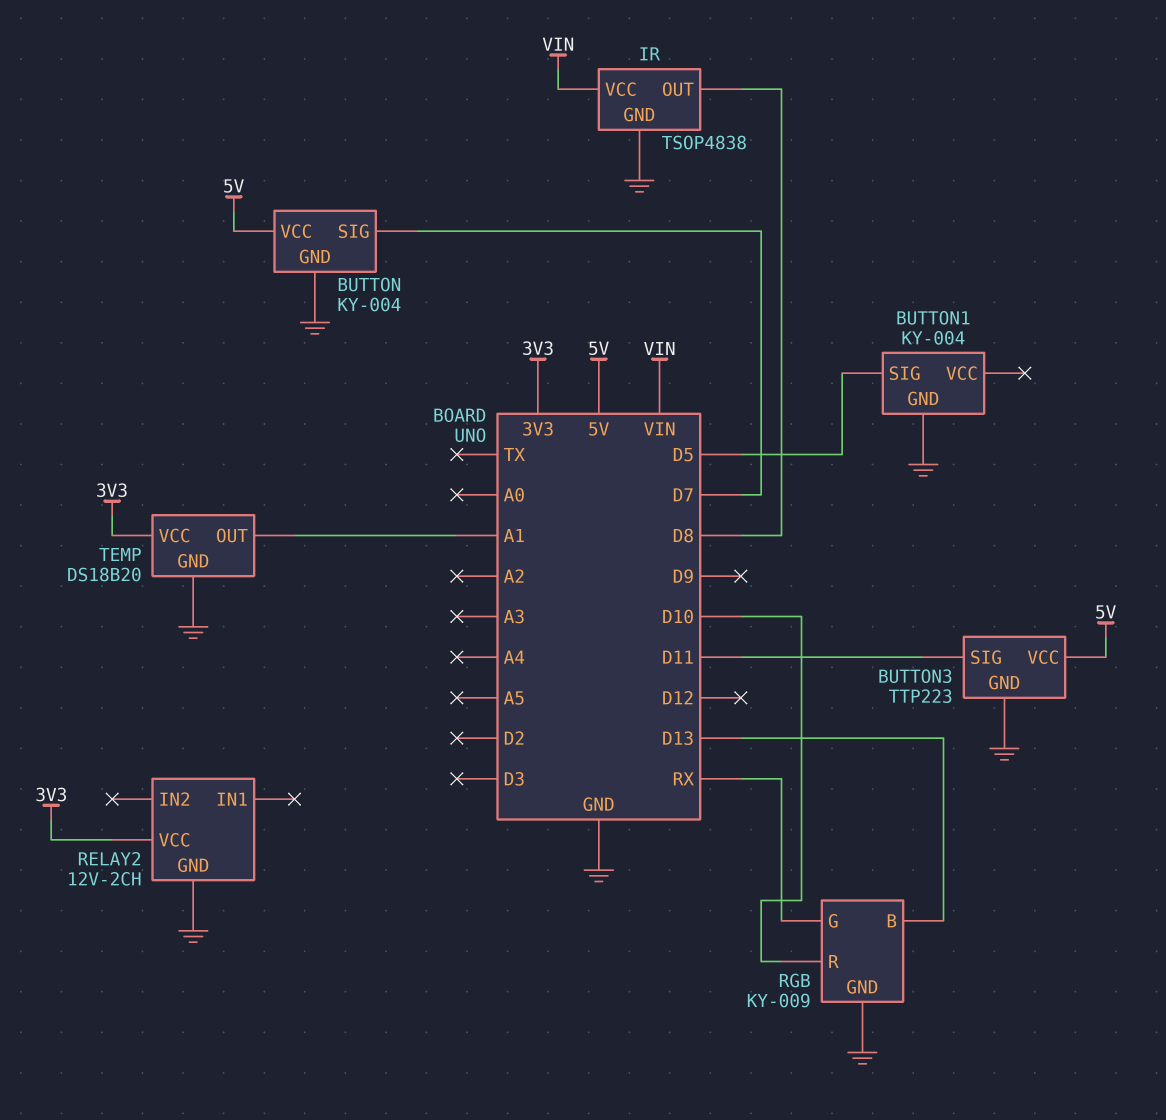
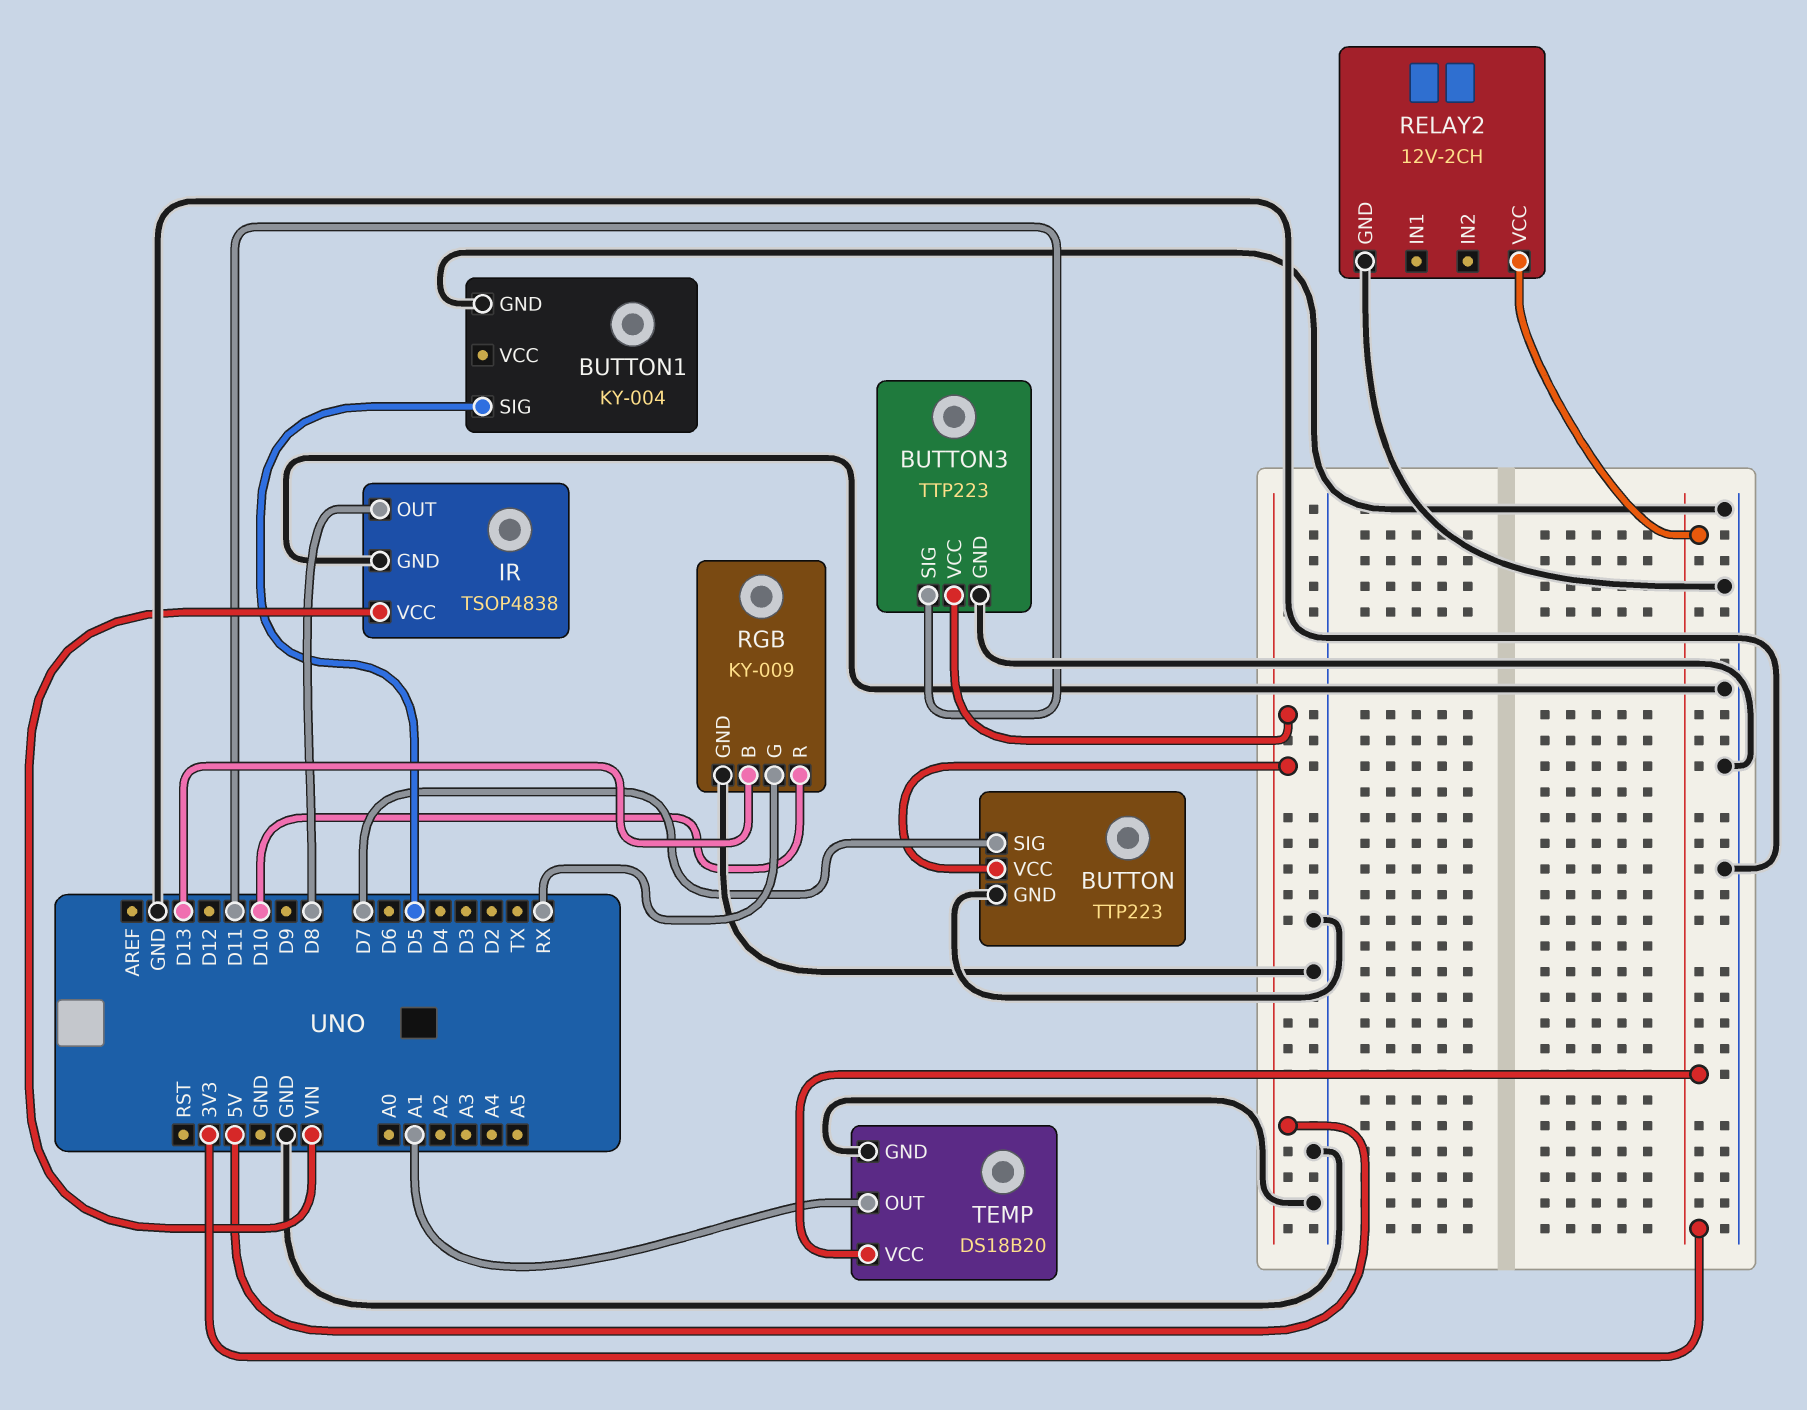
BUTTON: KY-004 -> TTP223

